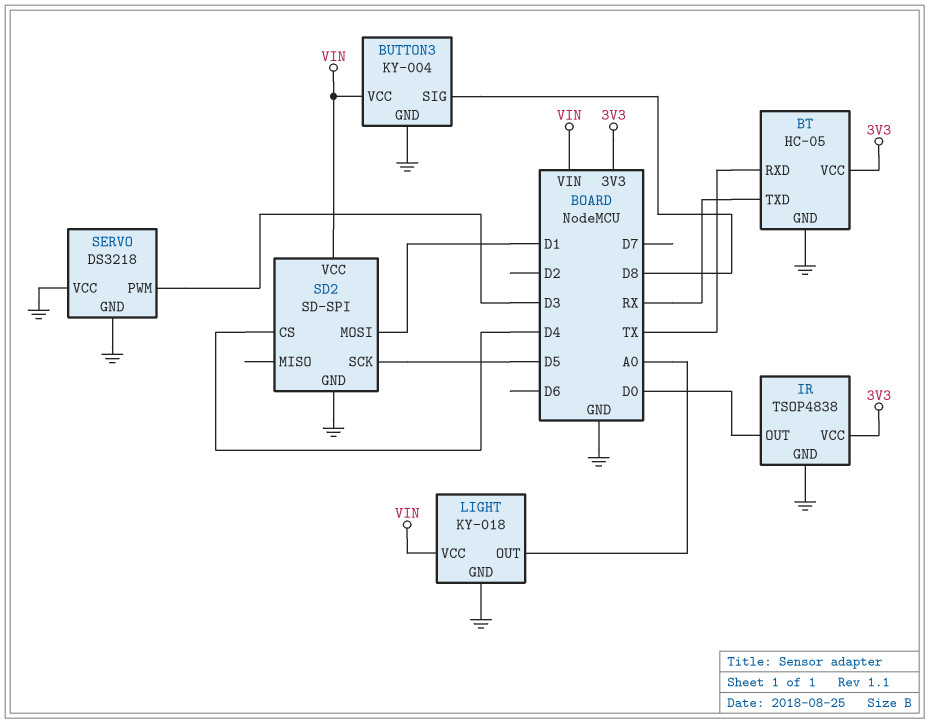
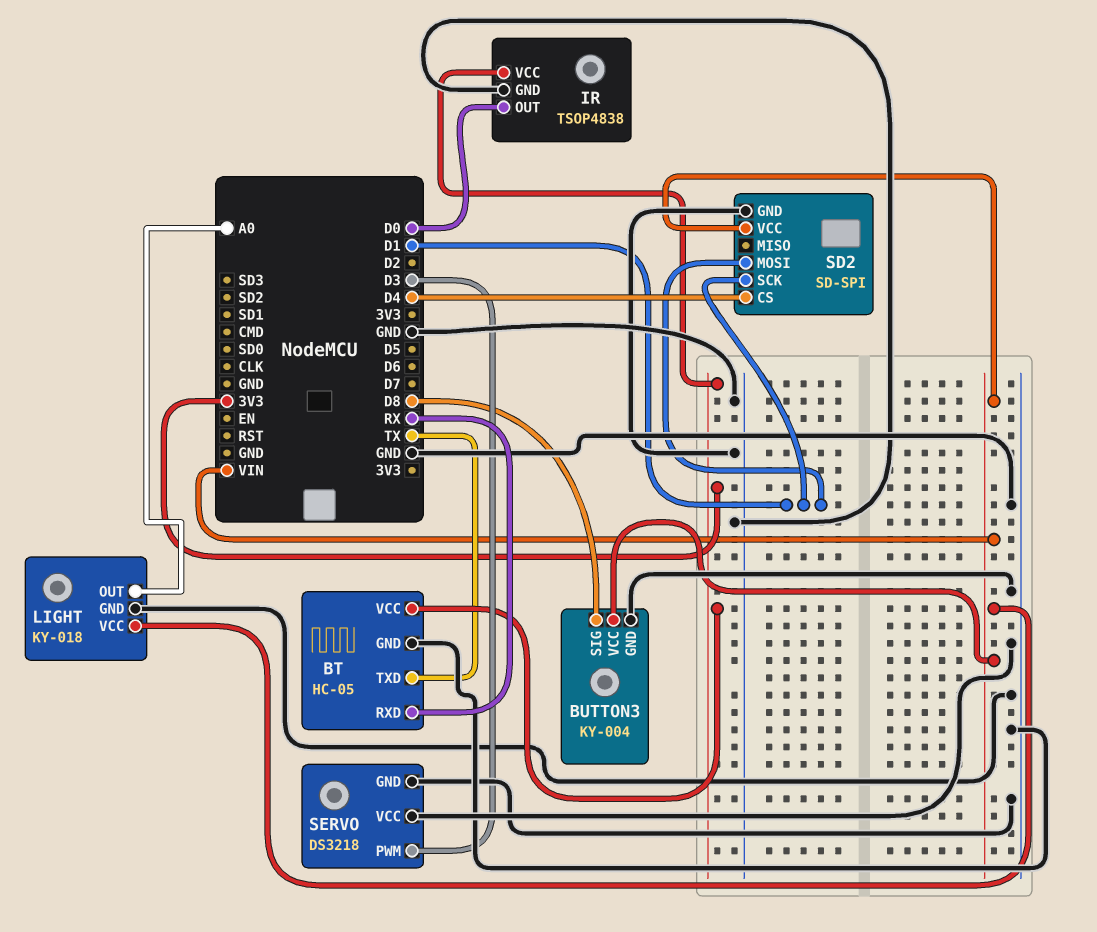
BT pin RXD: TX -> RX
BT pin TXD: RX -> TX
SD2 pin SCK: D5 -> D1

